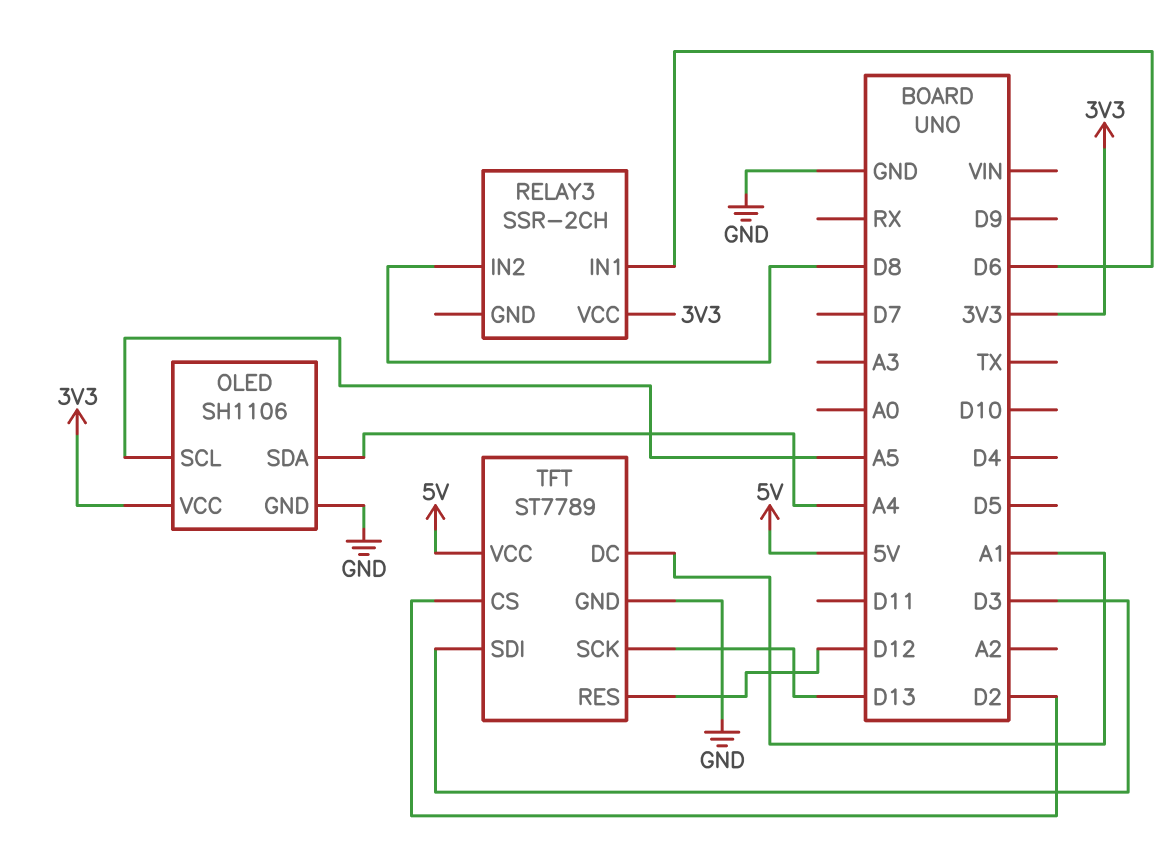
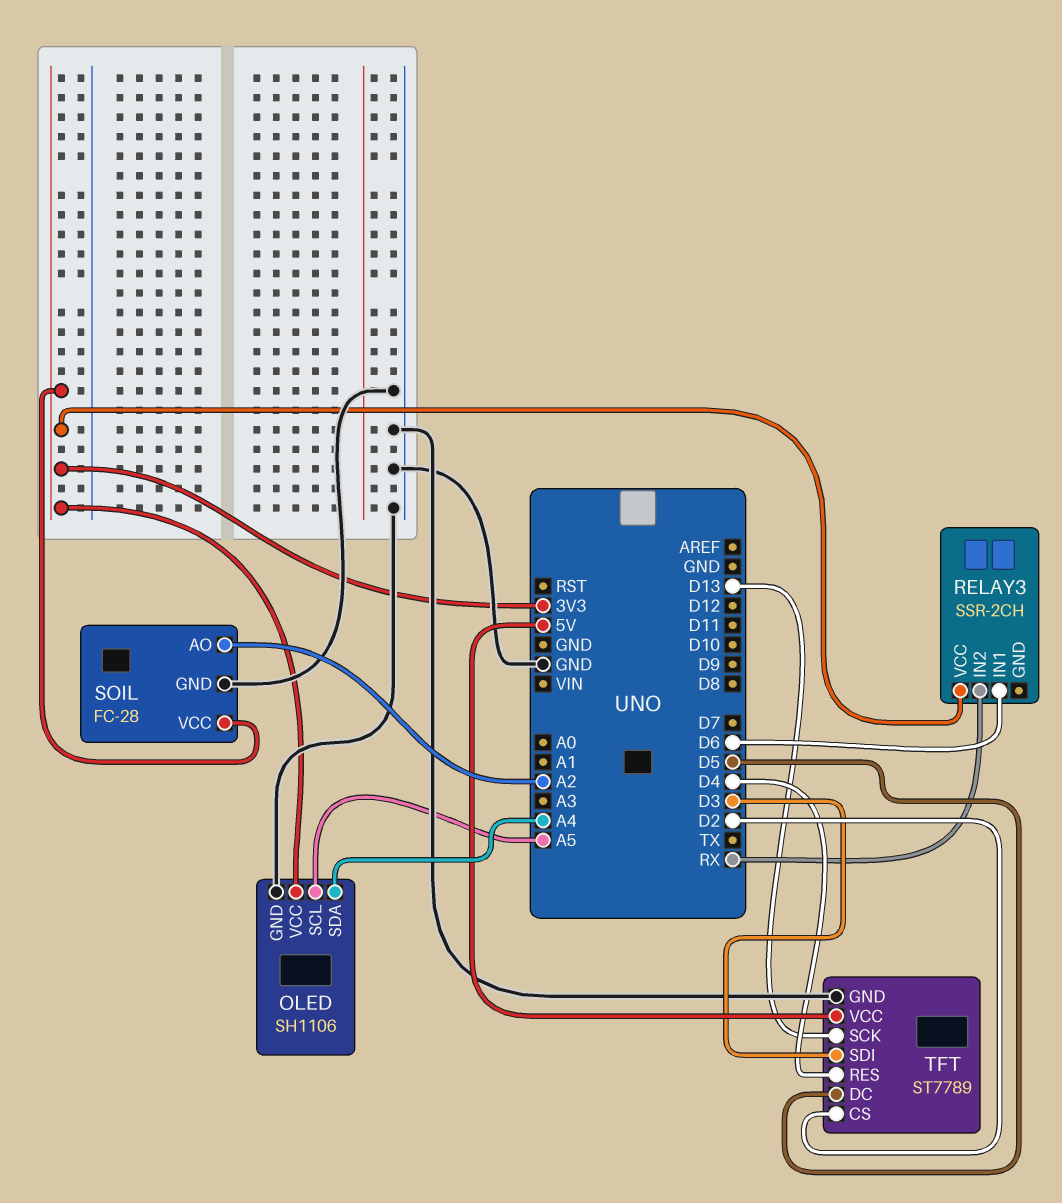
RELAY3 pin IN2: D8 -> RX
SOIL: none -> FC-28
SOIL pin AO: none -> A2
SOIL pin GND: none -> GND
SOIL pin VCC: none -> 3V3
TFT pin DC: A1 -> D5
TFT pin RES: D12 -> D4

